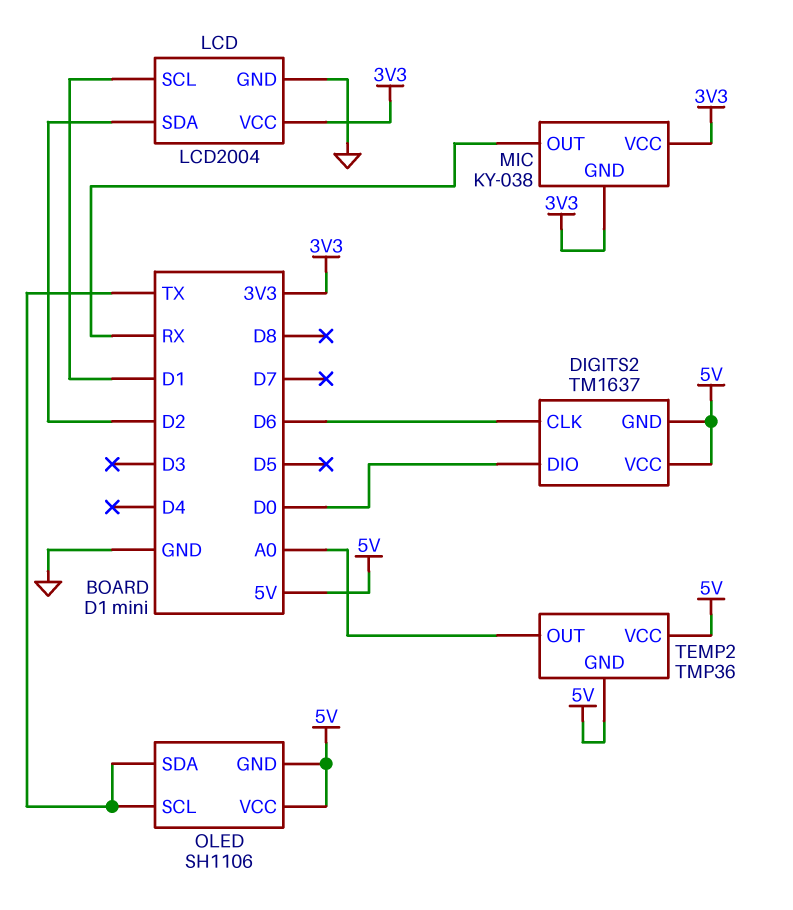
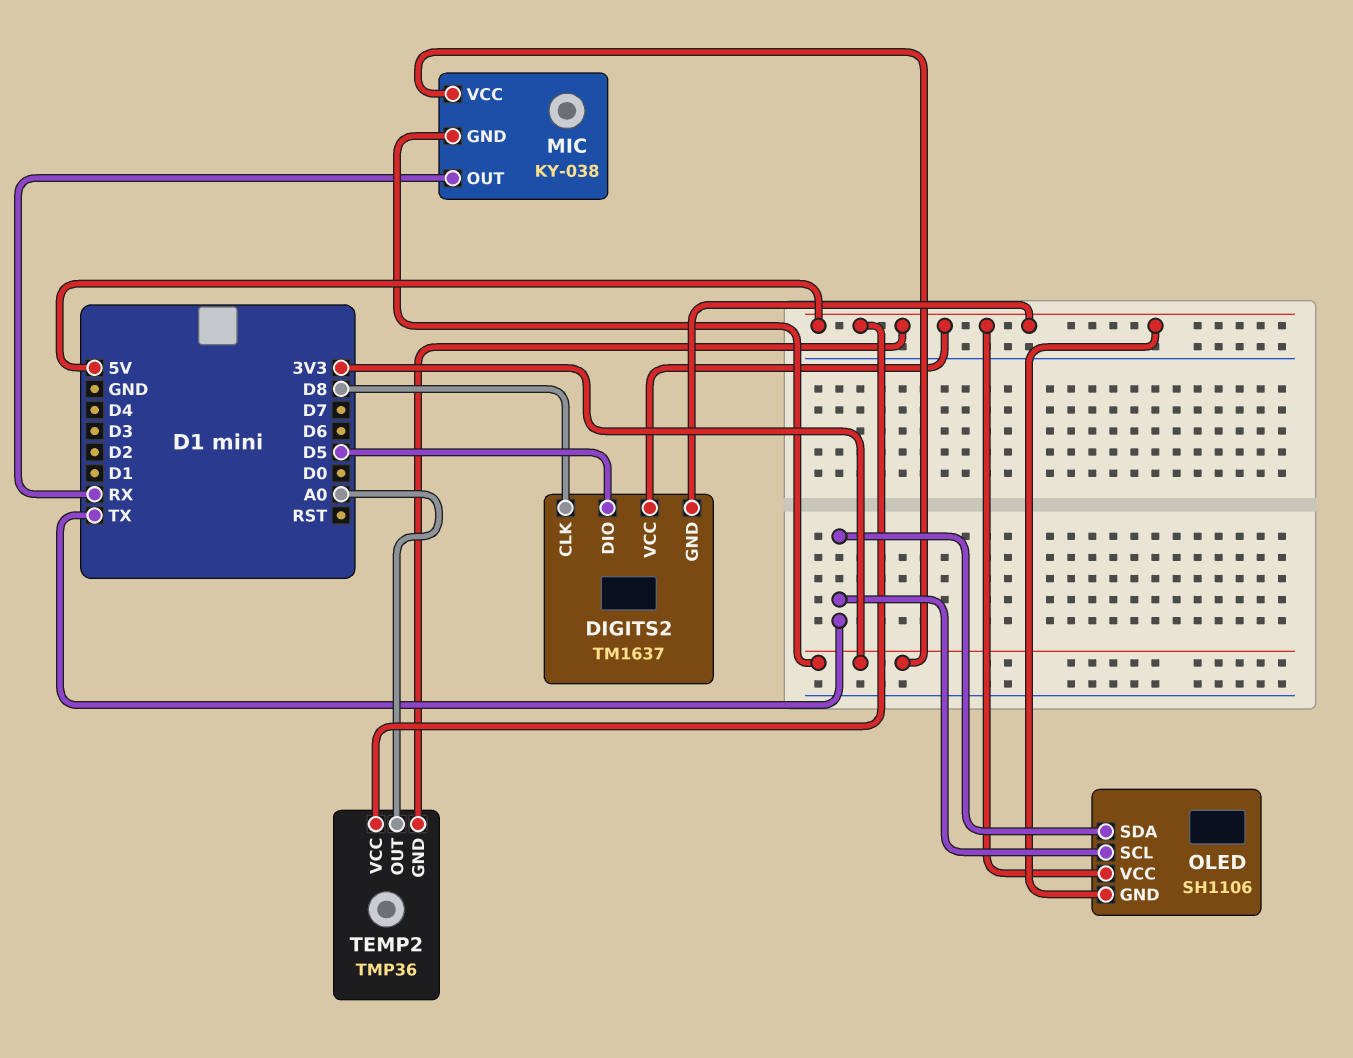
DIGITS2 pin CLK: D6 -> D8
DIGITS2 pin DIO: D0 -> D5
LCD: LCD2004 -> none
LCD pin GND: GND -> none
LCD pin SCL: D1 -> none
LCD pin SDA: D2 -> none
LCD pin VCC: 3V3 -> none

